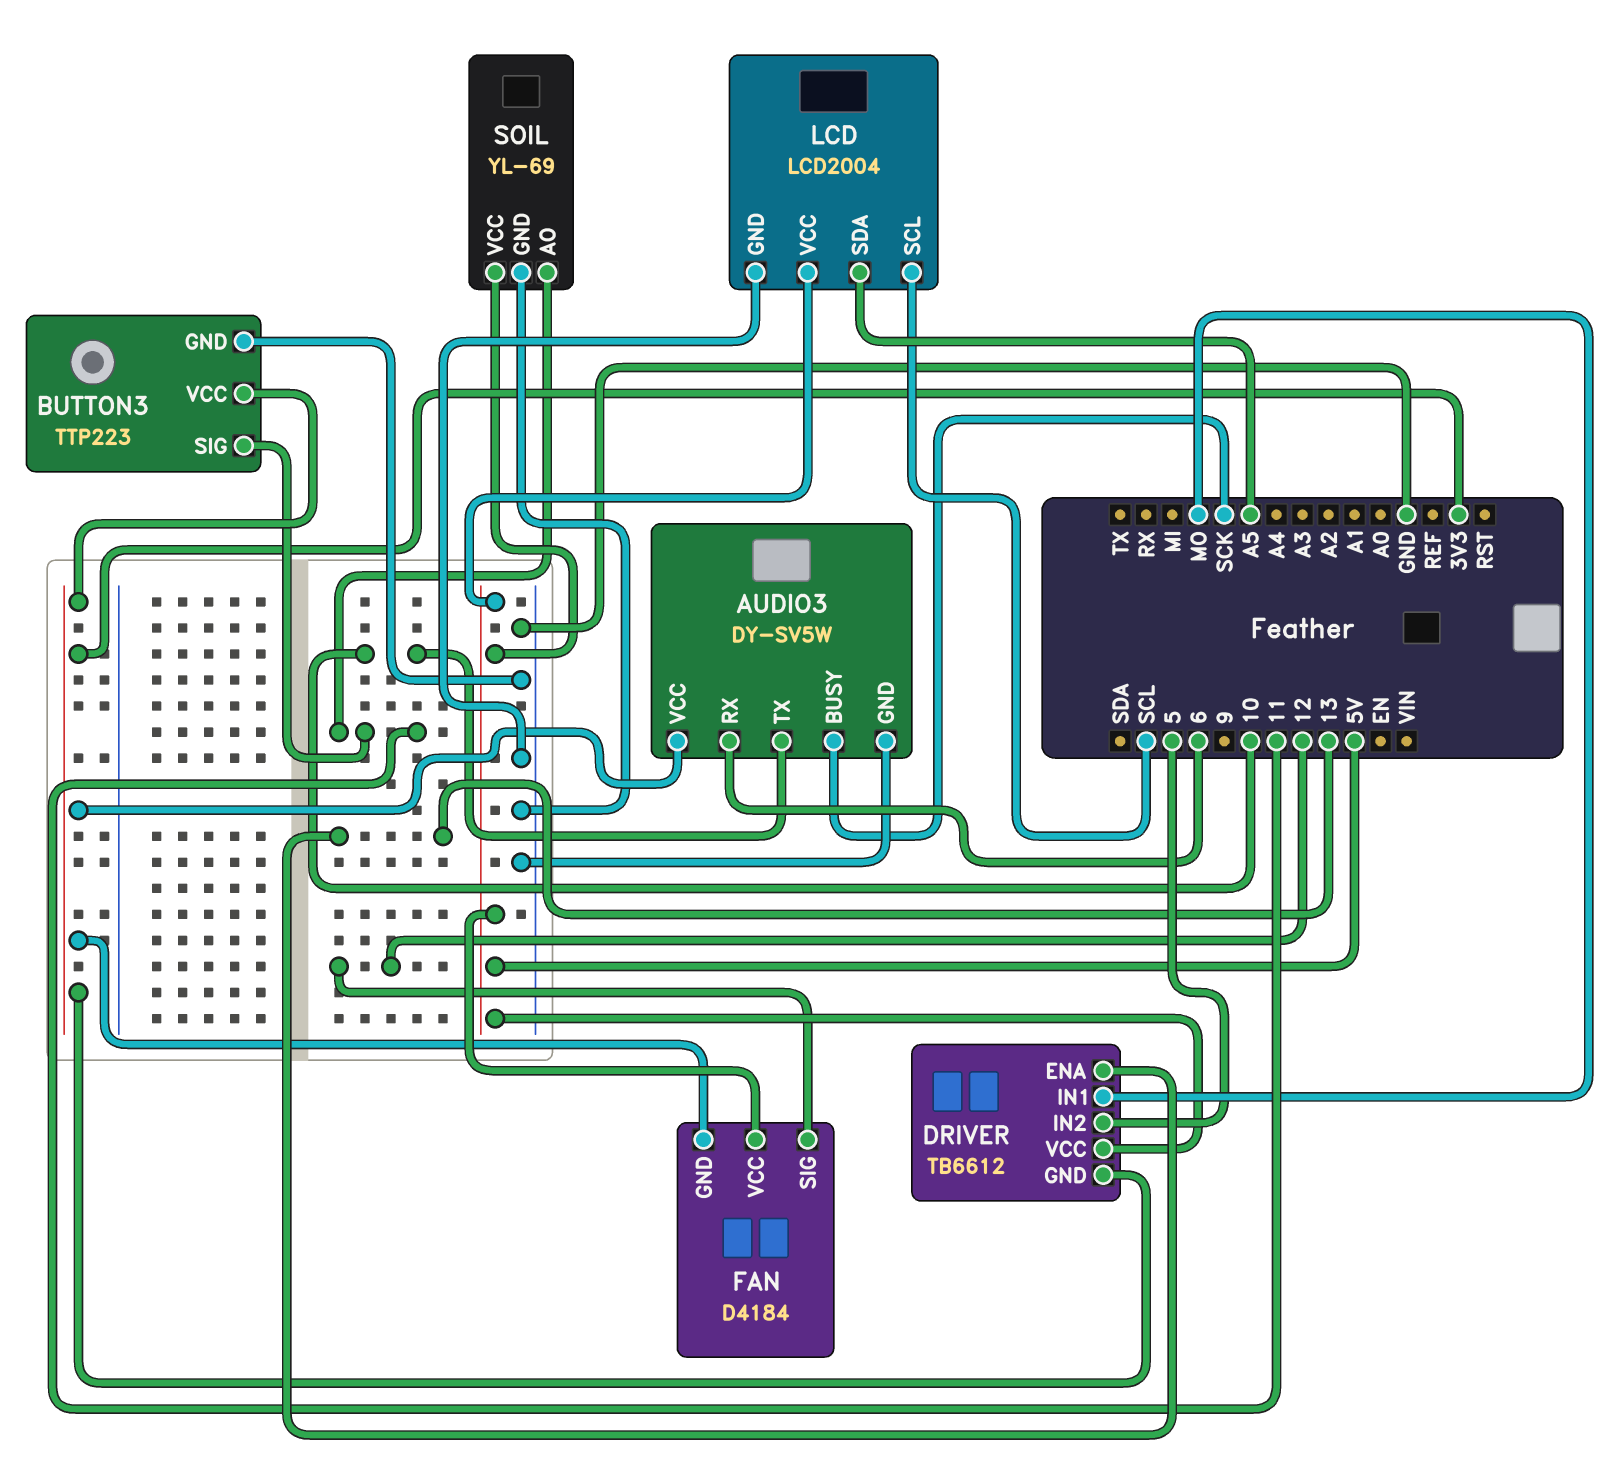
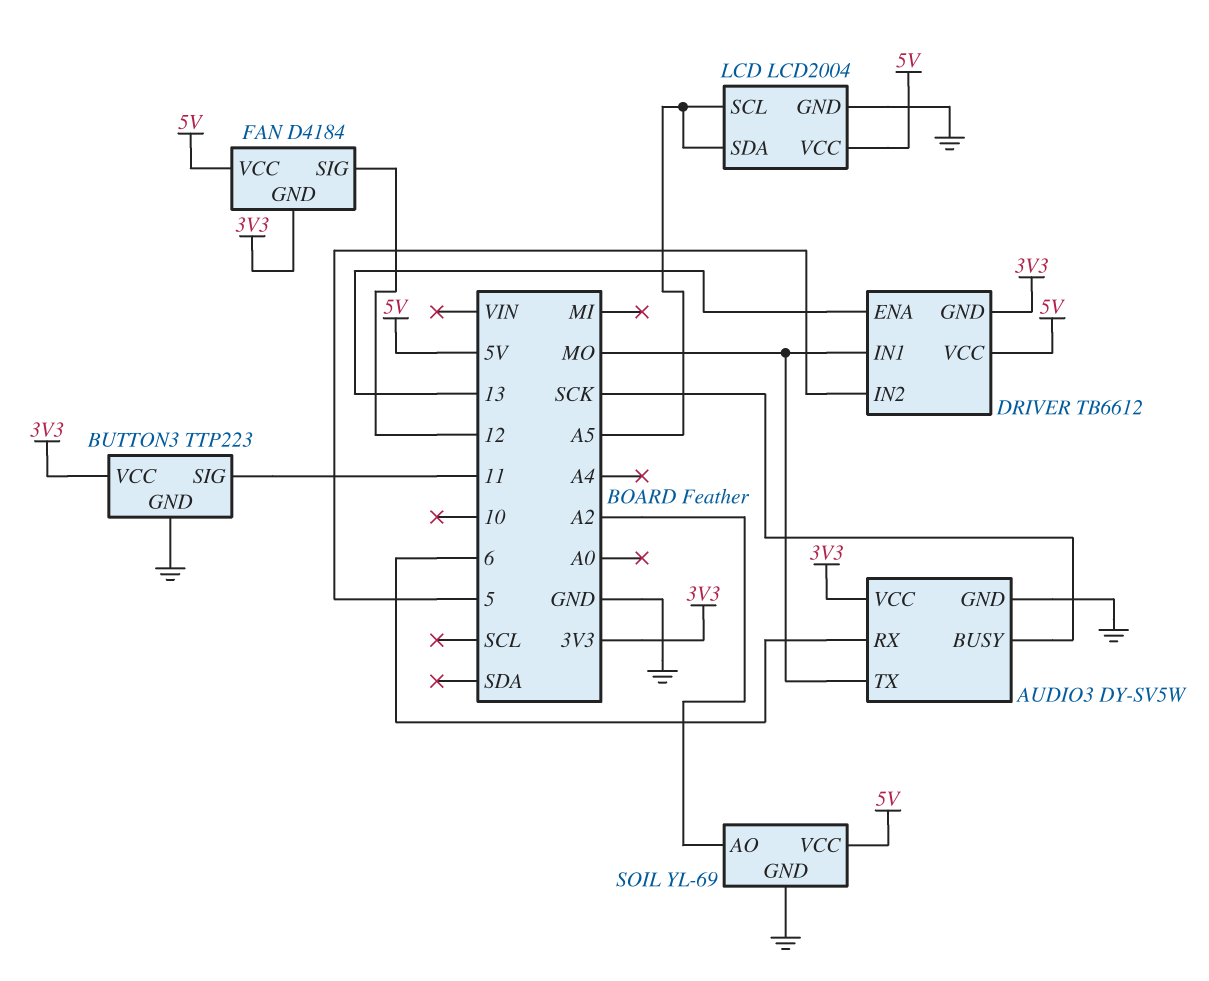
AUDIO3 pin TX: 10 -> MO
LCD pin SCL: SCL -> A5
SOIL pin AO: 11 -> A2

